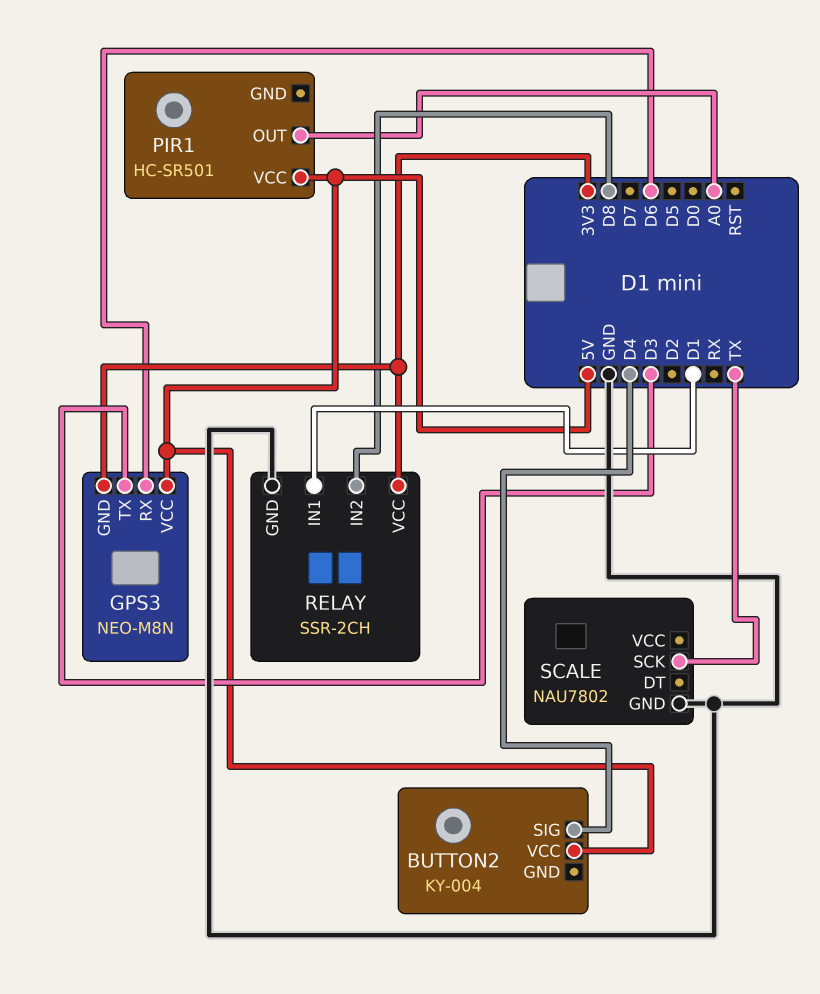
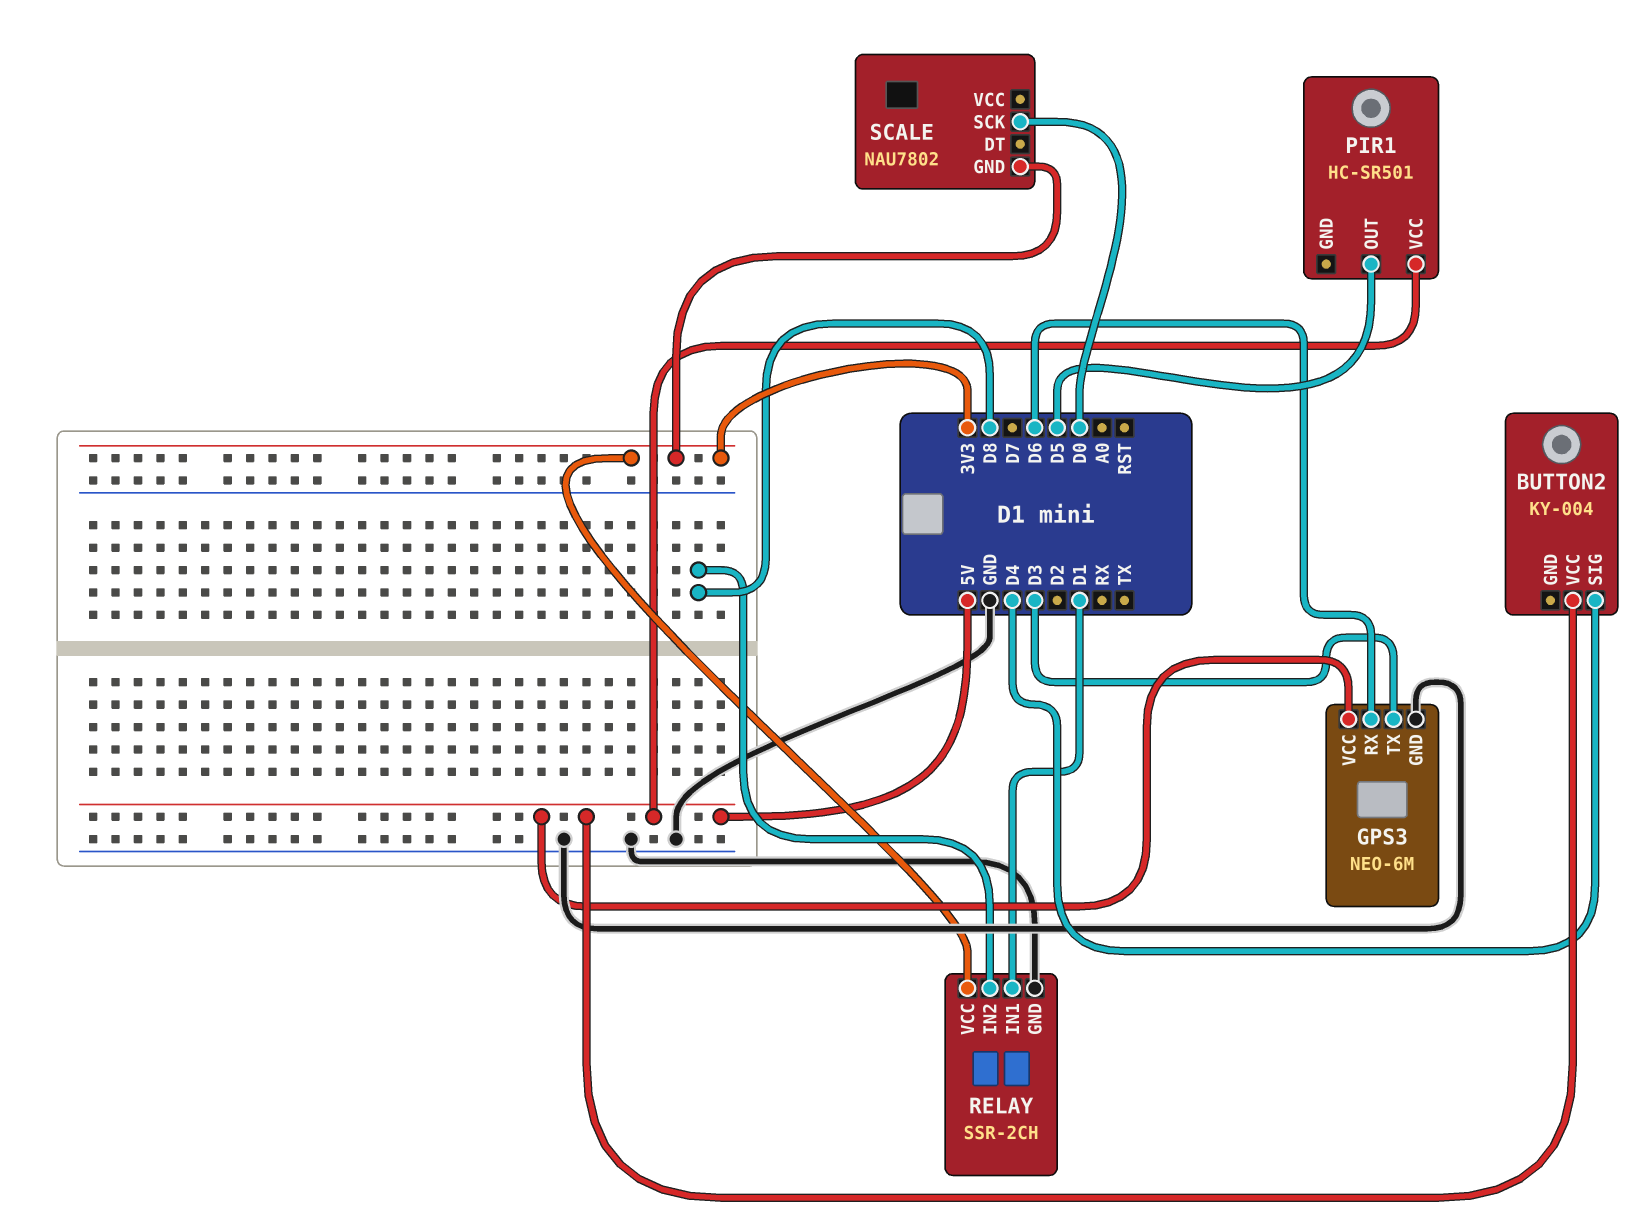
GPS3: NEO-M8N -> NEO-6M
GPS3 pin GND: 3V3 -> GND
PIR1 pin OUT: A0 -> D5
SCALE pin GND: GND -> 3V3
SCALE pin SCK: TX -> D0

